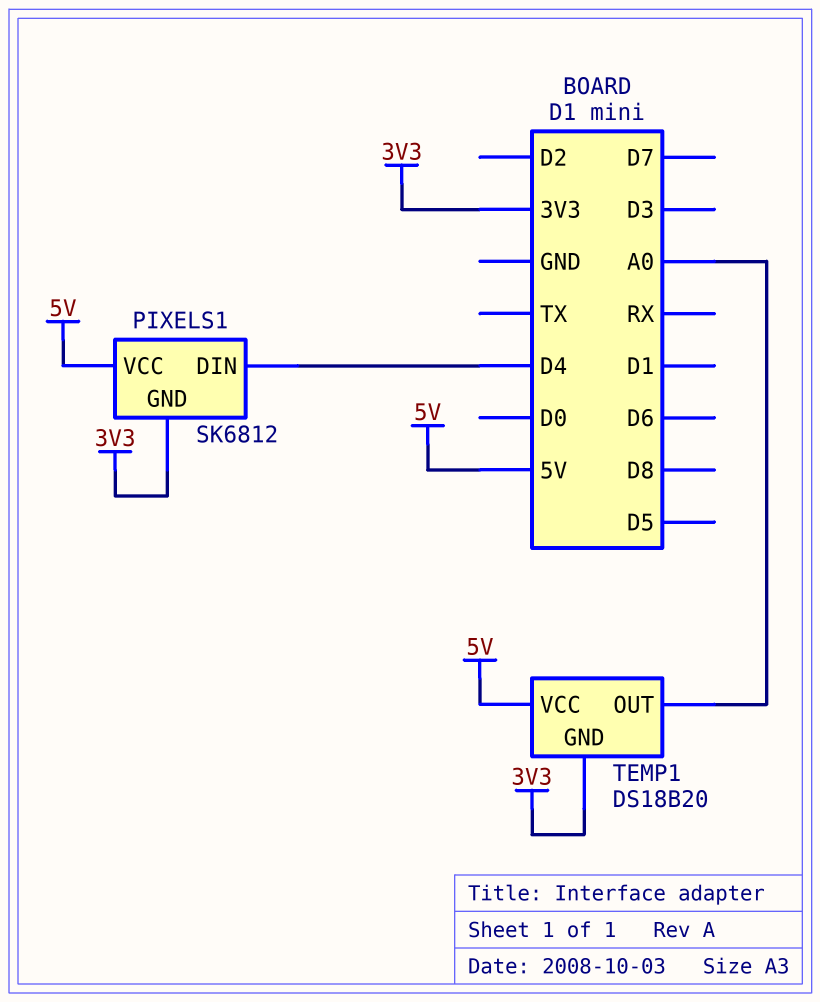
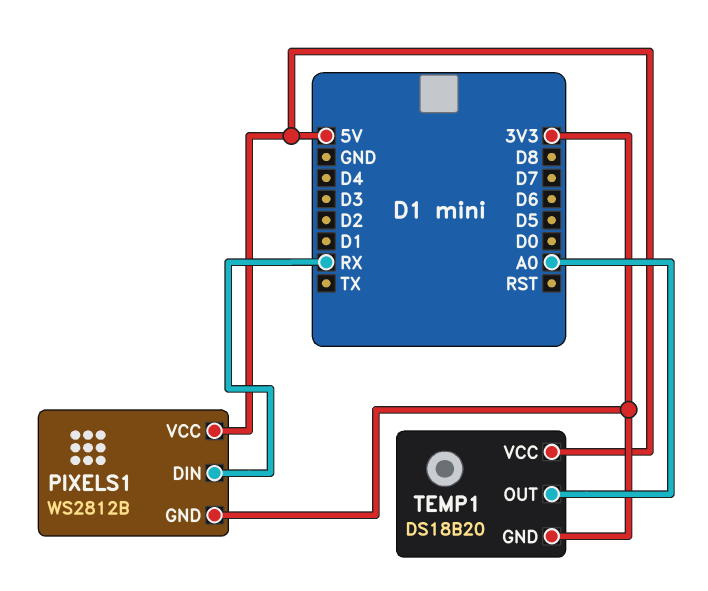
PIXELS1: SK6812 -> WS2812B
PIXELS1 pin DIN: D4 -> RX

